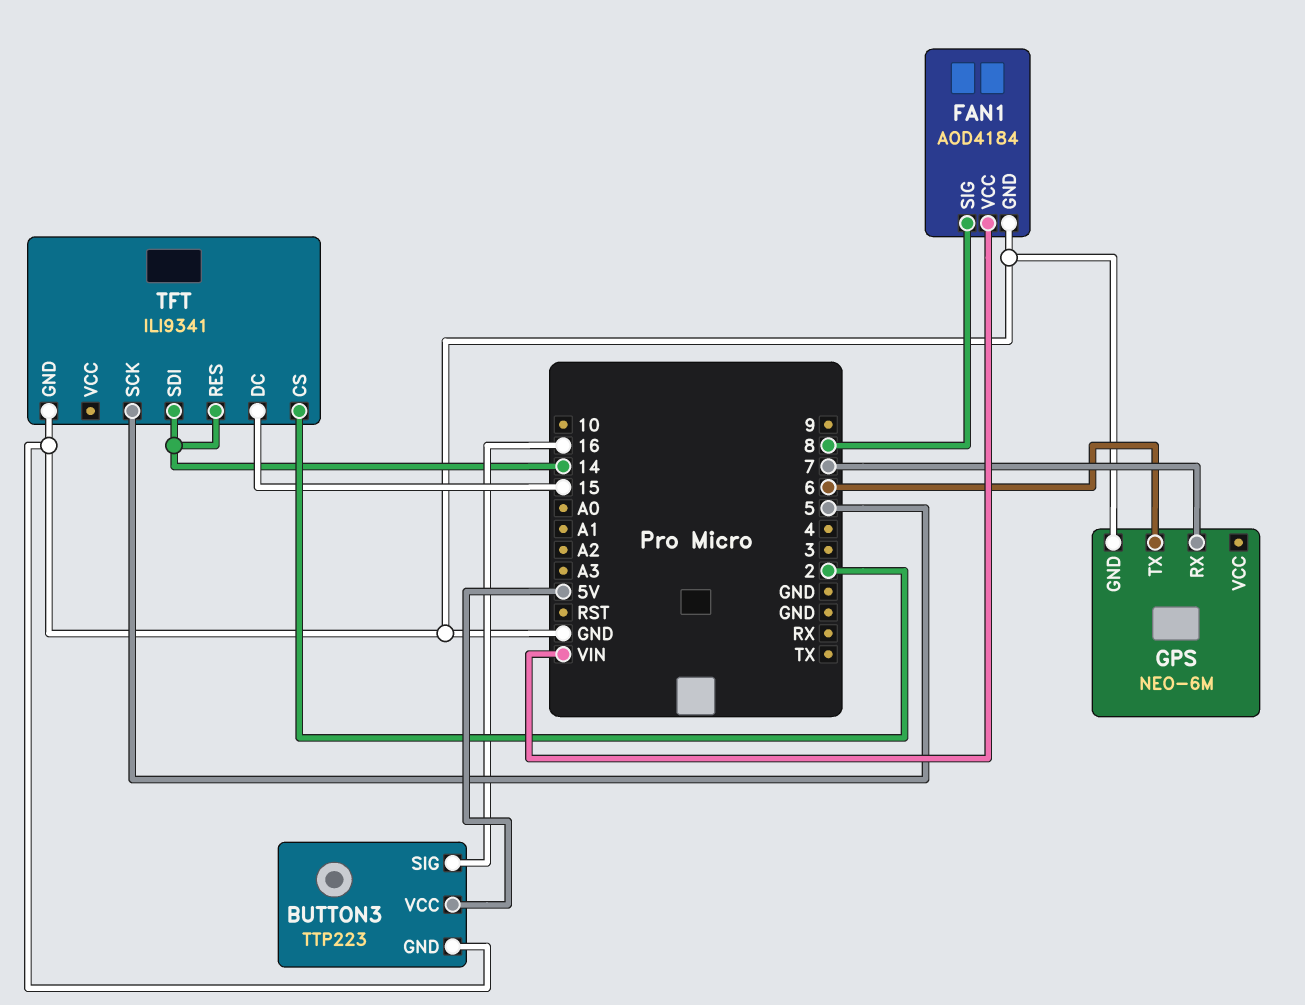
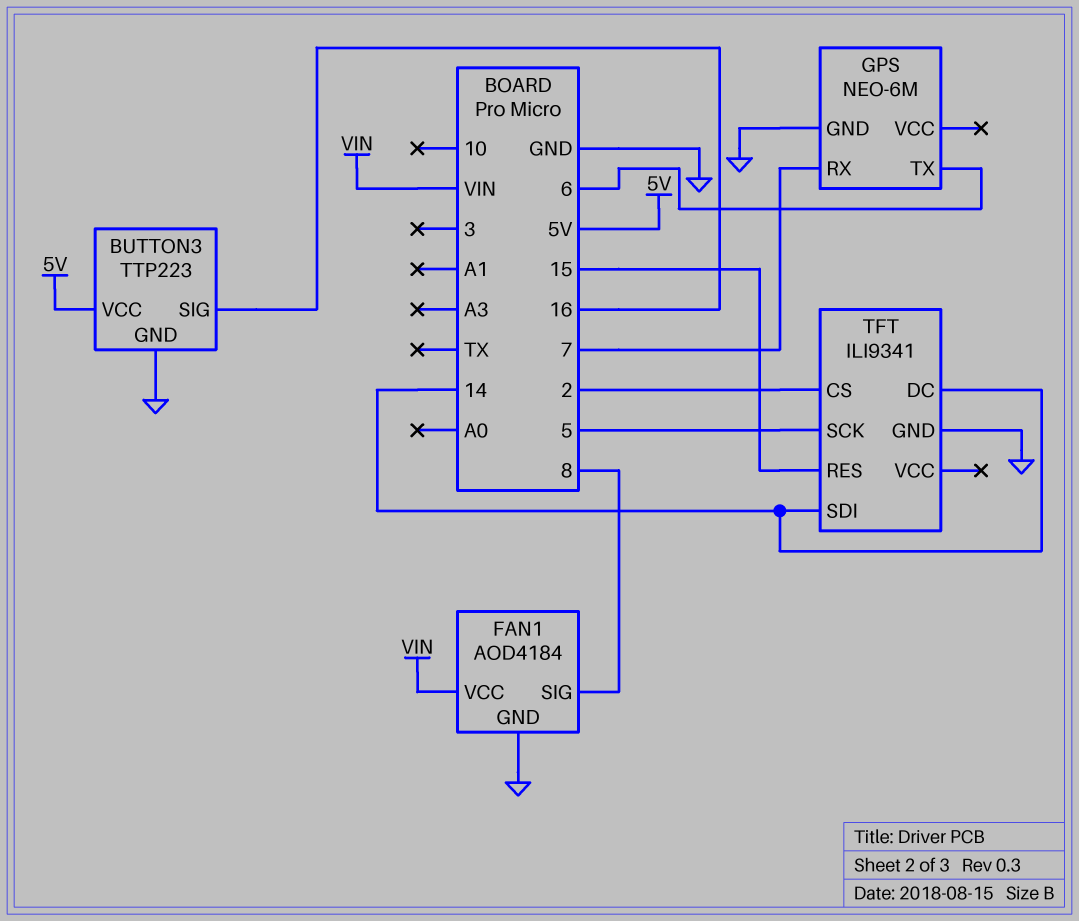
TFT pin DC: 15 -> 14
TFT pin RES: 14 -> 15

